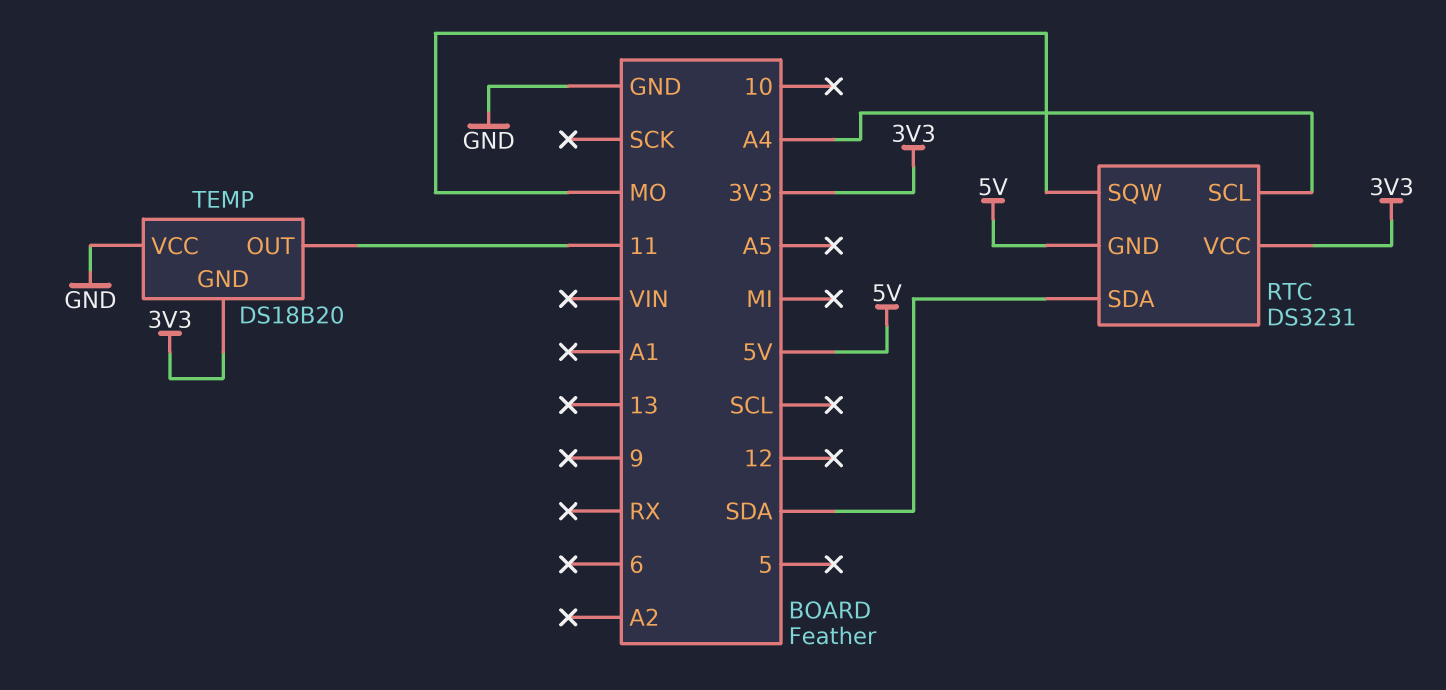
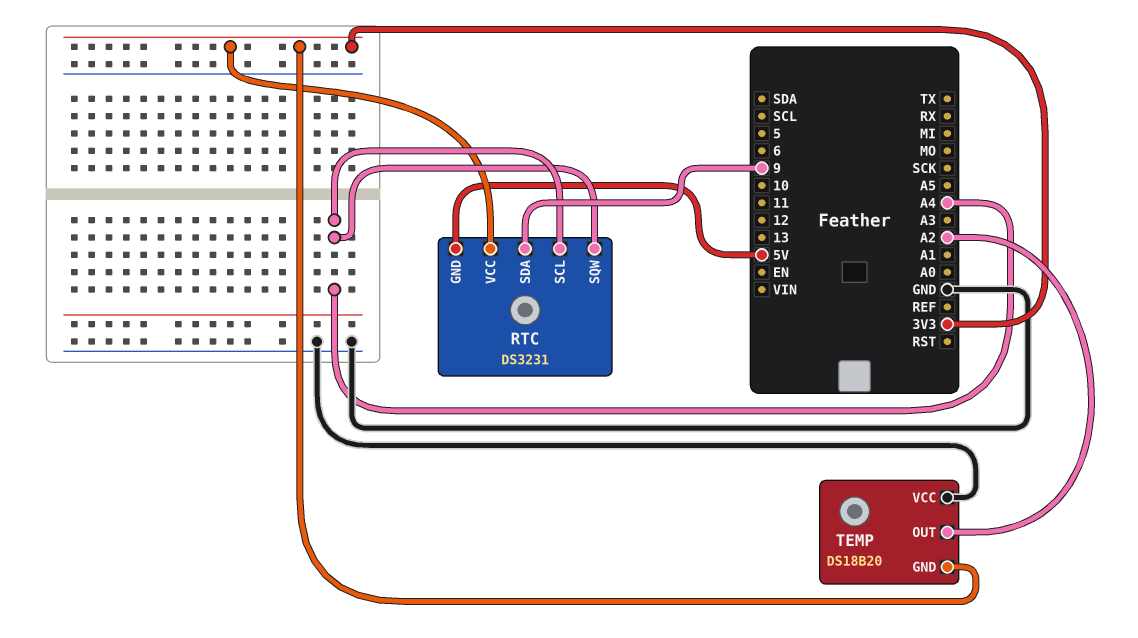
RTC pin SDA: SDA -> 9
RTC pin SQW: MO -> A4
TEMP pin OUT: 11 -> A2

